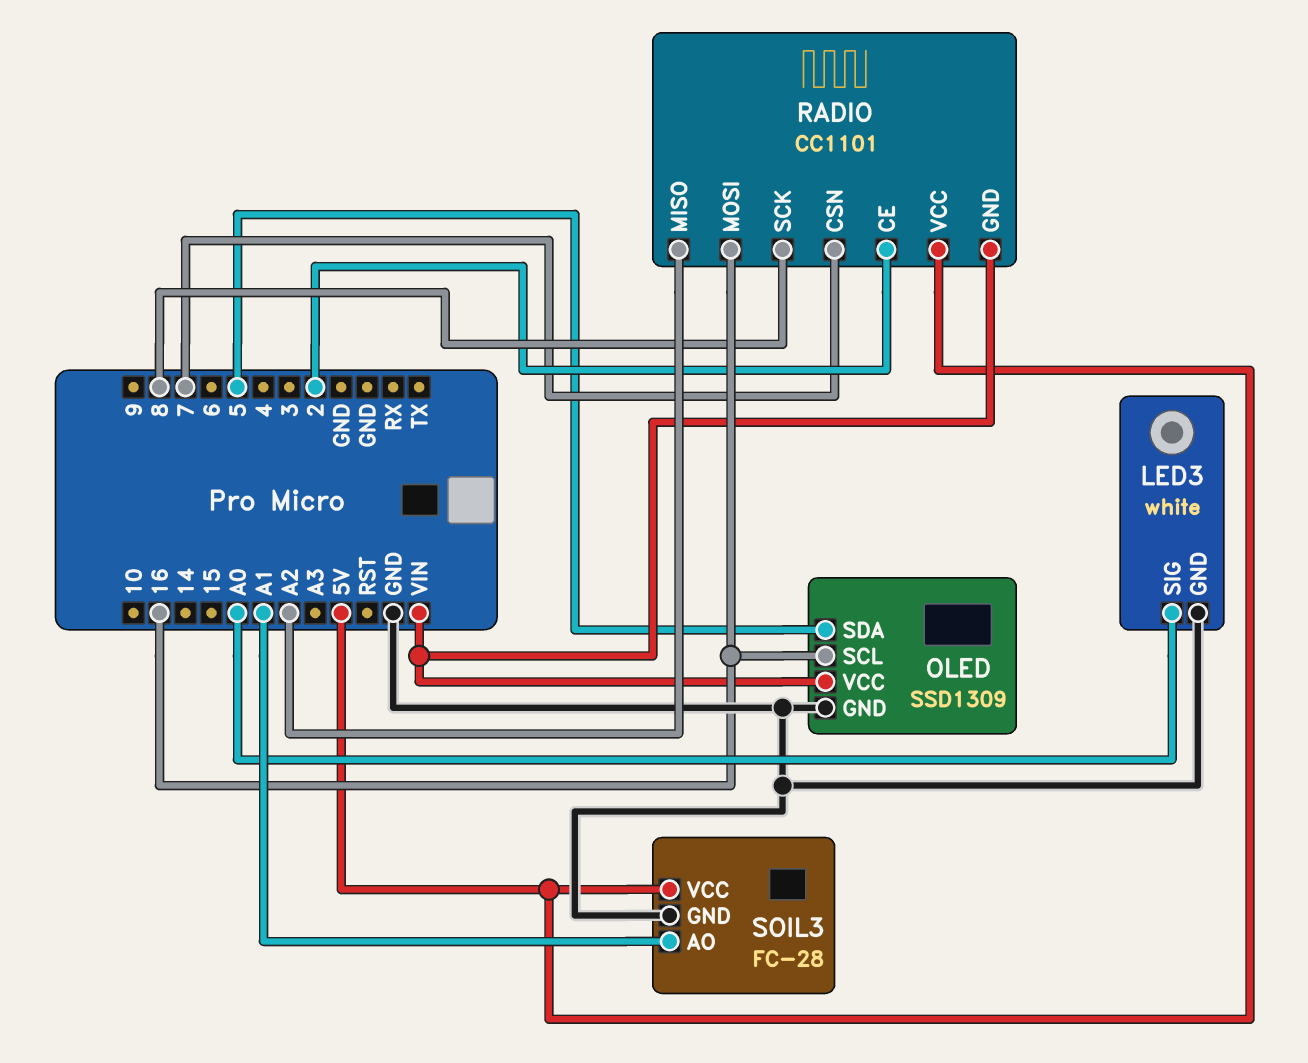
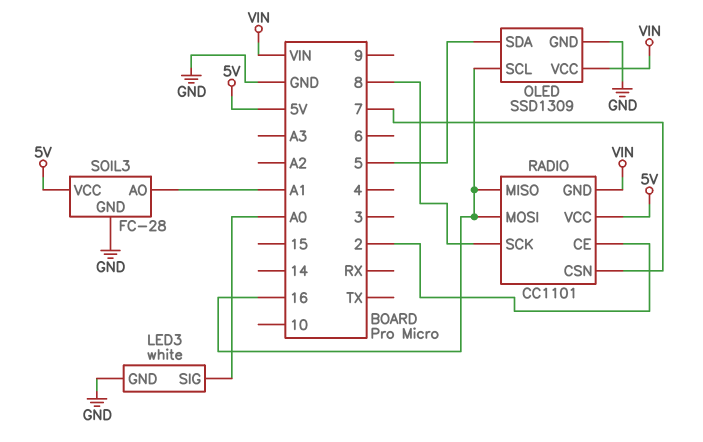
RADIO pin MISO: A2 -> 16

